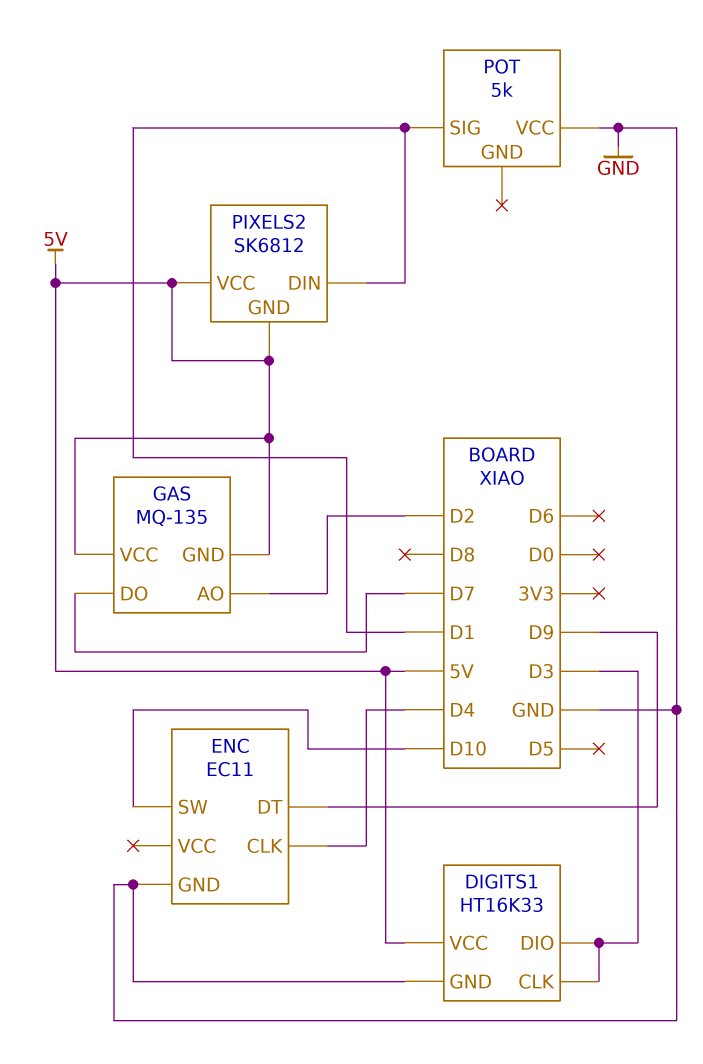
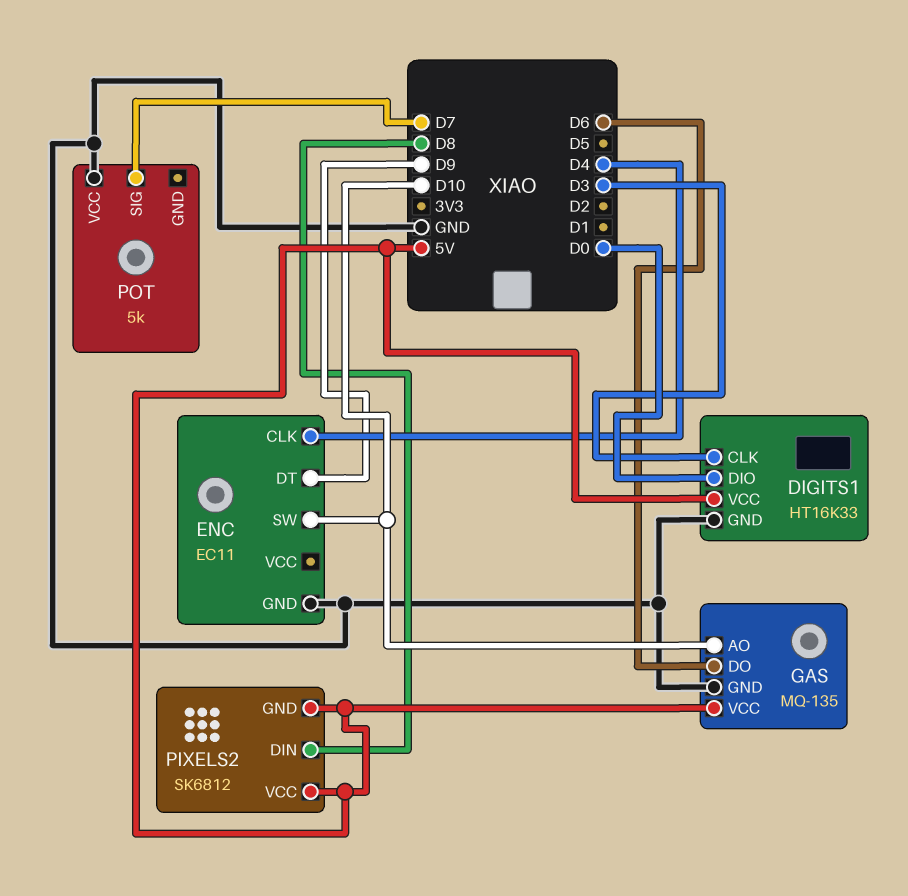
DIGITS1 pin DIO: D3 -> D0
GAS pin AO: D2 -> D10
GAS pin DO: D7 -> D6
GAS pin GND: 5V -> GND
PIXELS2 pin DIN: D1 -> D8
POT pin SIG: D1 -> D7

